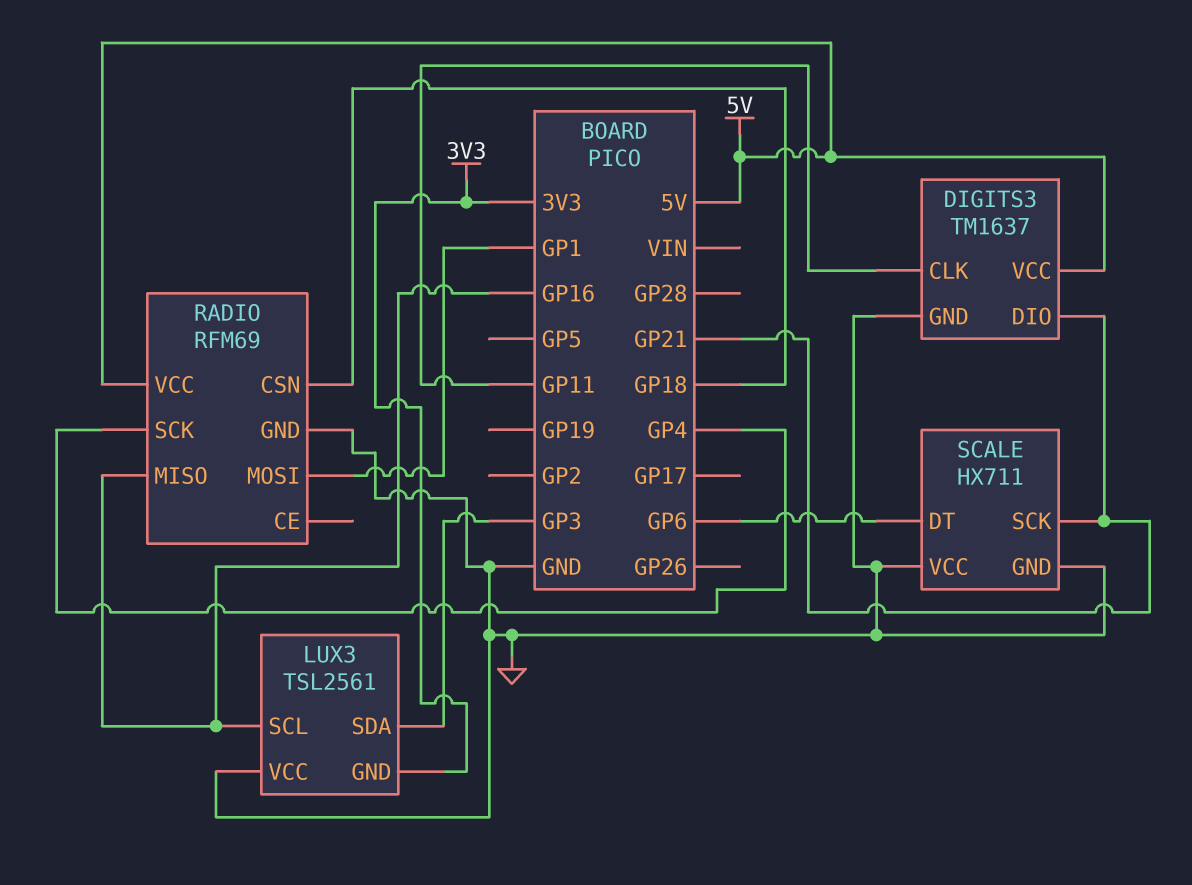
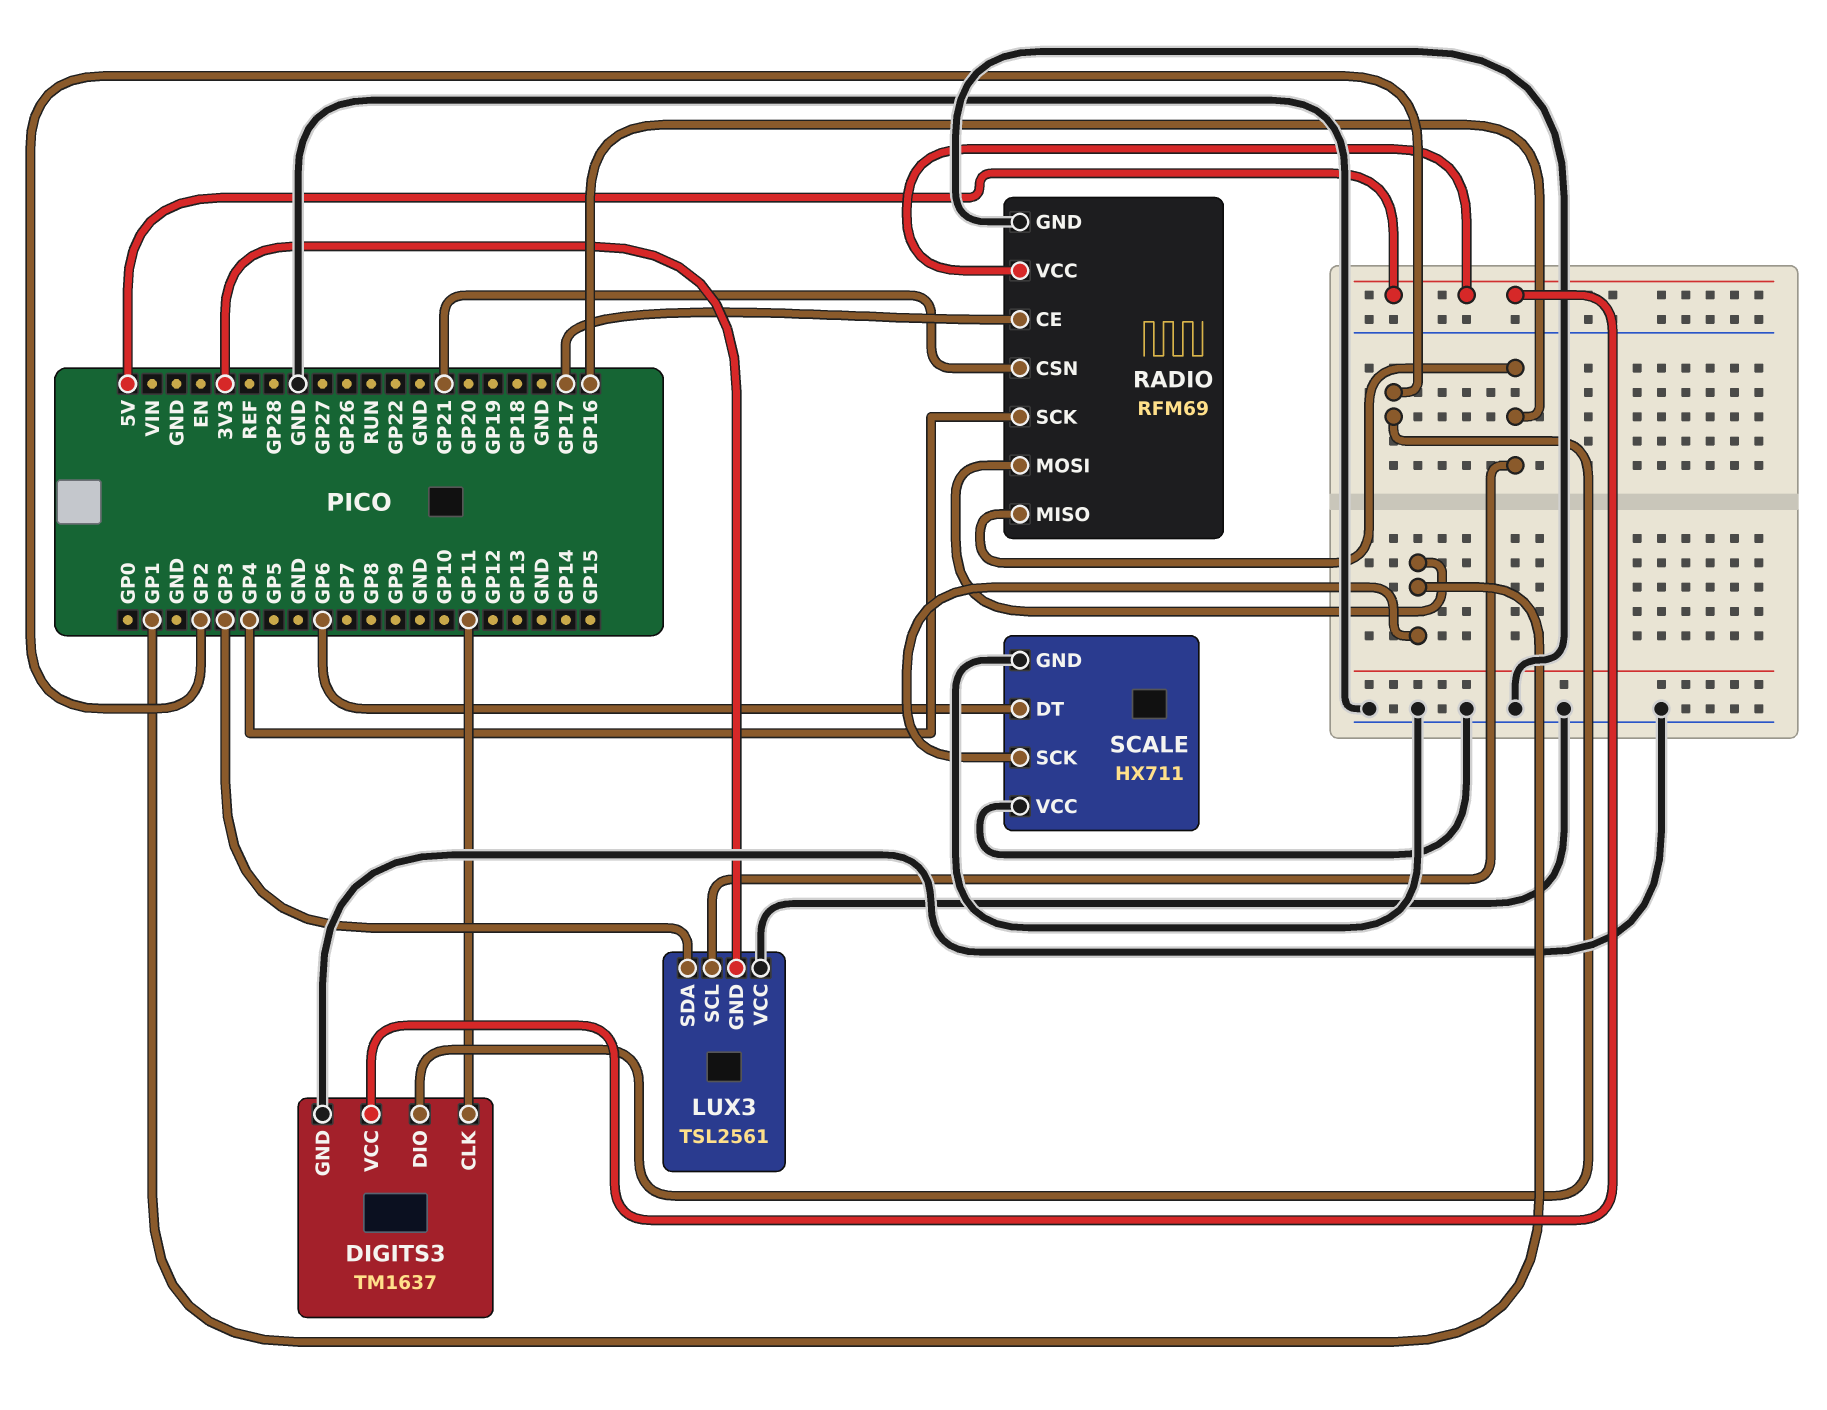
DIGITS3 pin DIO: GP21 -> GP2
RADIO pin CE: none -> GP17
RADIO pin CSN: GP18 -> GP21
SCALE pin SCK: GP21 -> GP1

